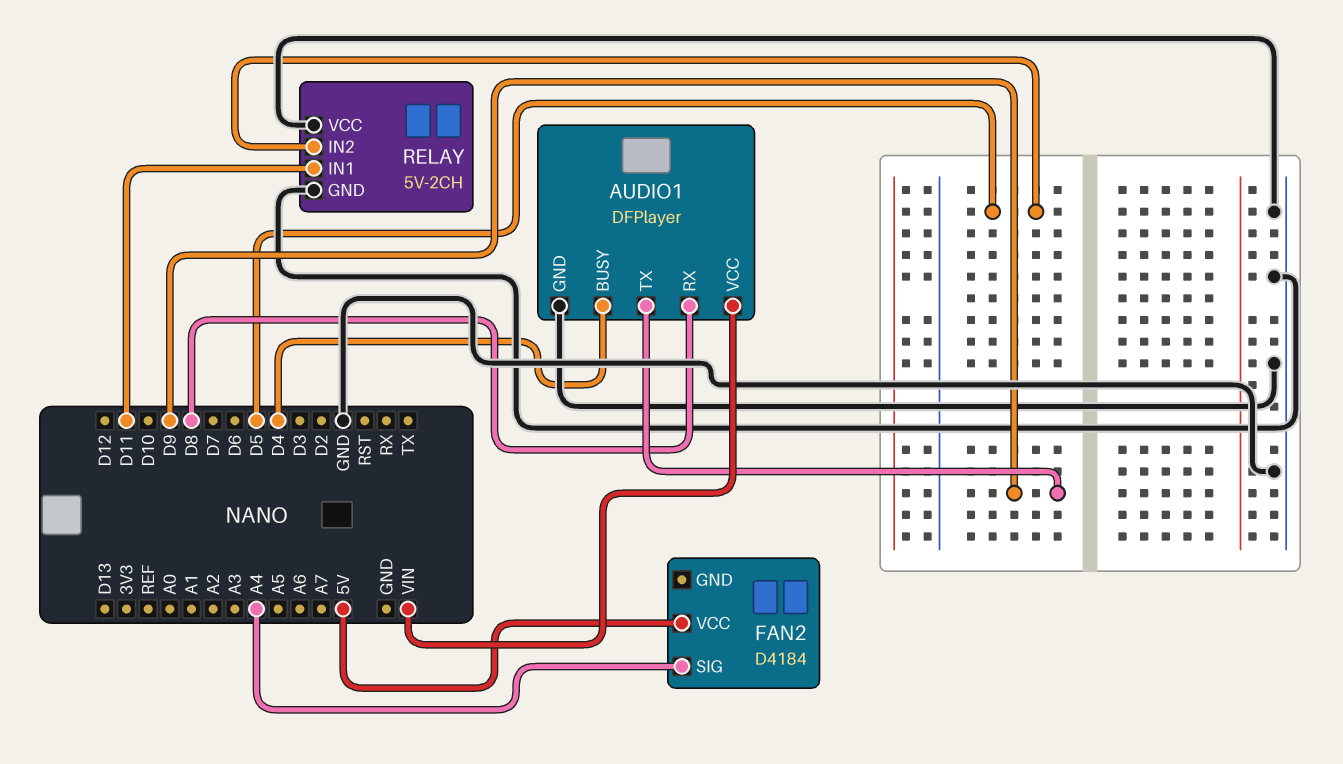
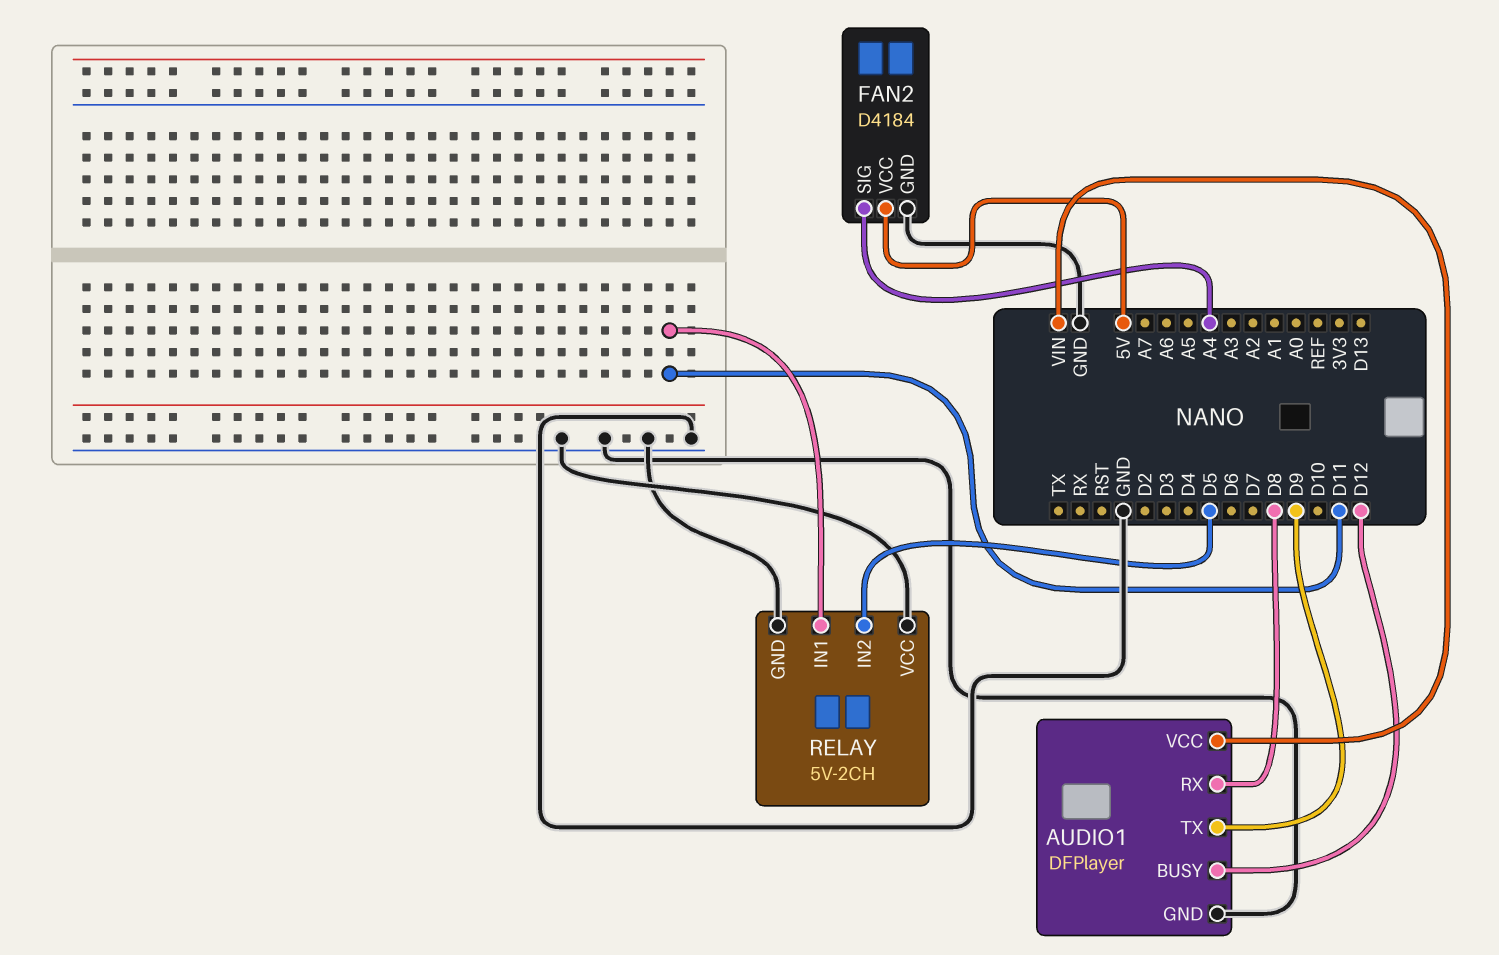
AUDIO1 pin BUSY: D4 -> D12
FAN2 pin GND: none -> GND

